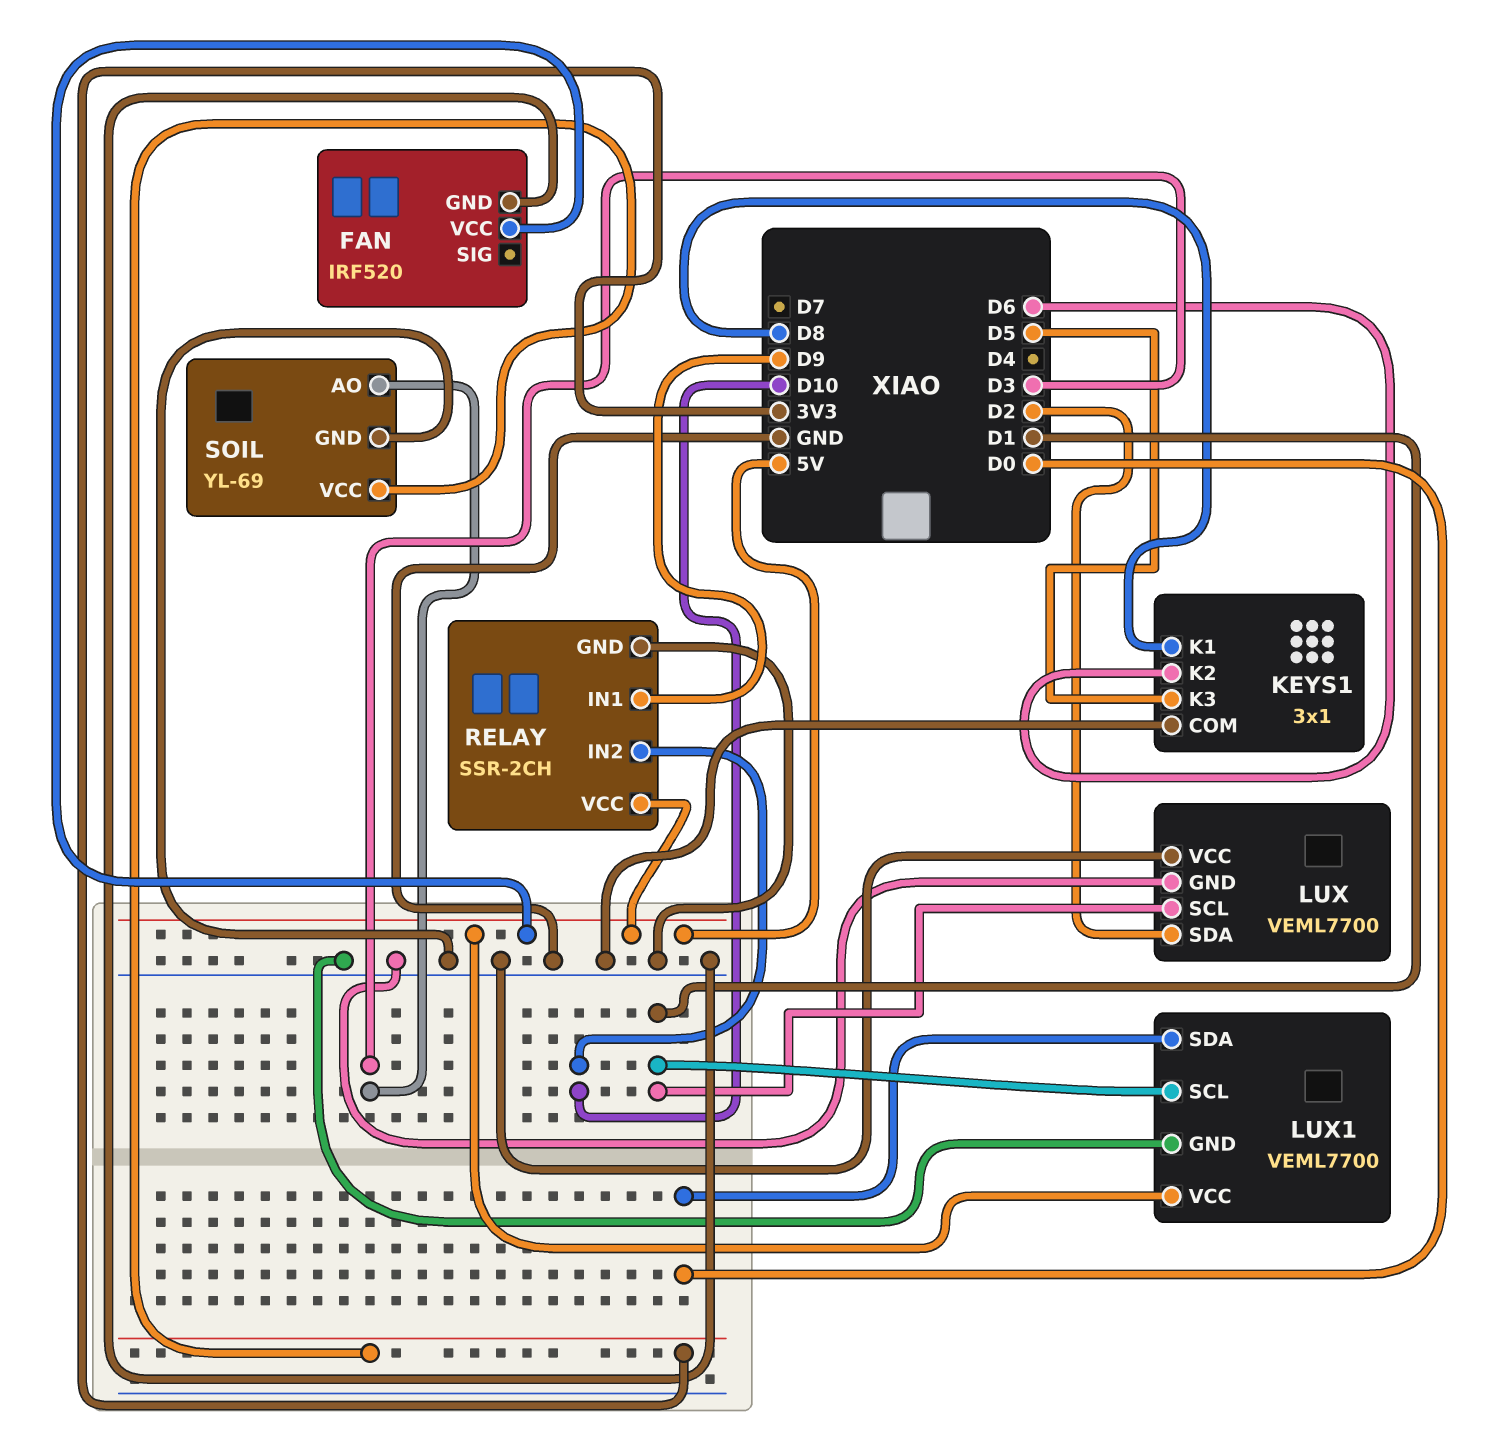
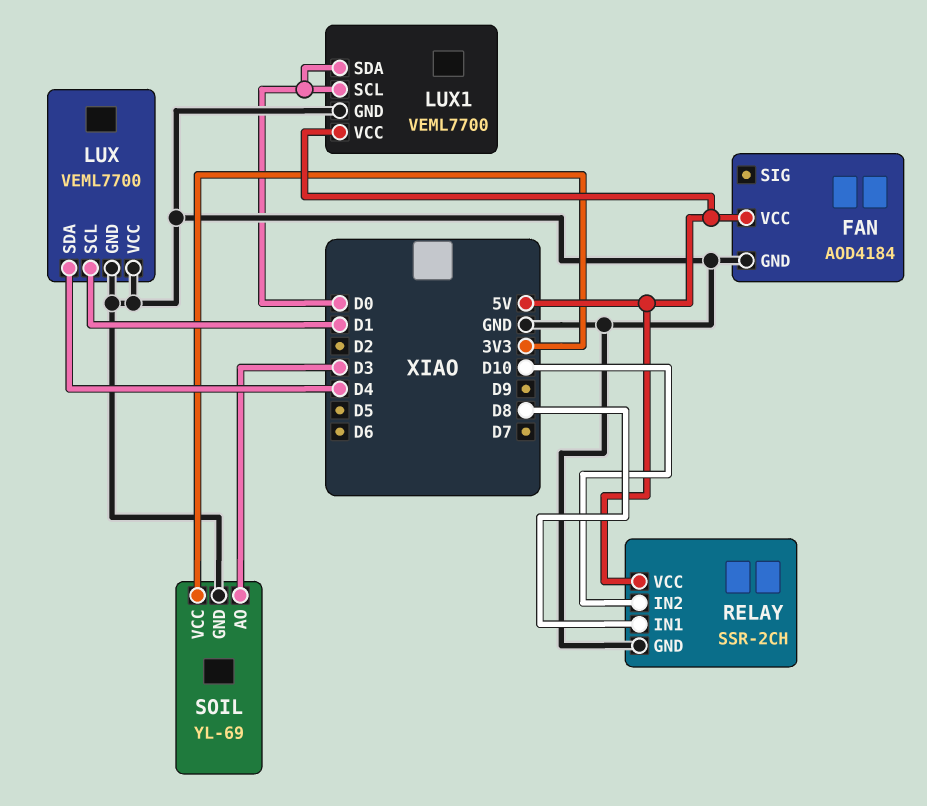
FAN: IRF520 -> AOD4184
KEYS1: 3x1 -> none
KEYS1 pin COM: GND -> none
KEYS1 pin K1: D8 -> none
KEYS1 pin K2: D6 -> none
KEYS1 pin K3: D5 -> none
LUX pin SDA: D2 -> D4
LUX1 pin SCL: D1 -> D0
RELAY pin IN1: D9 -> D8

